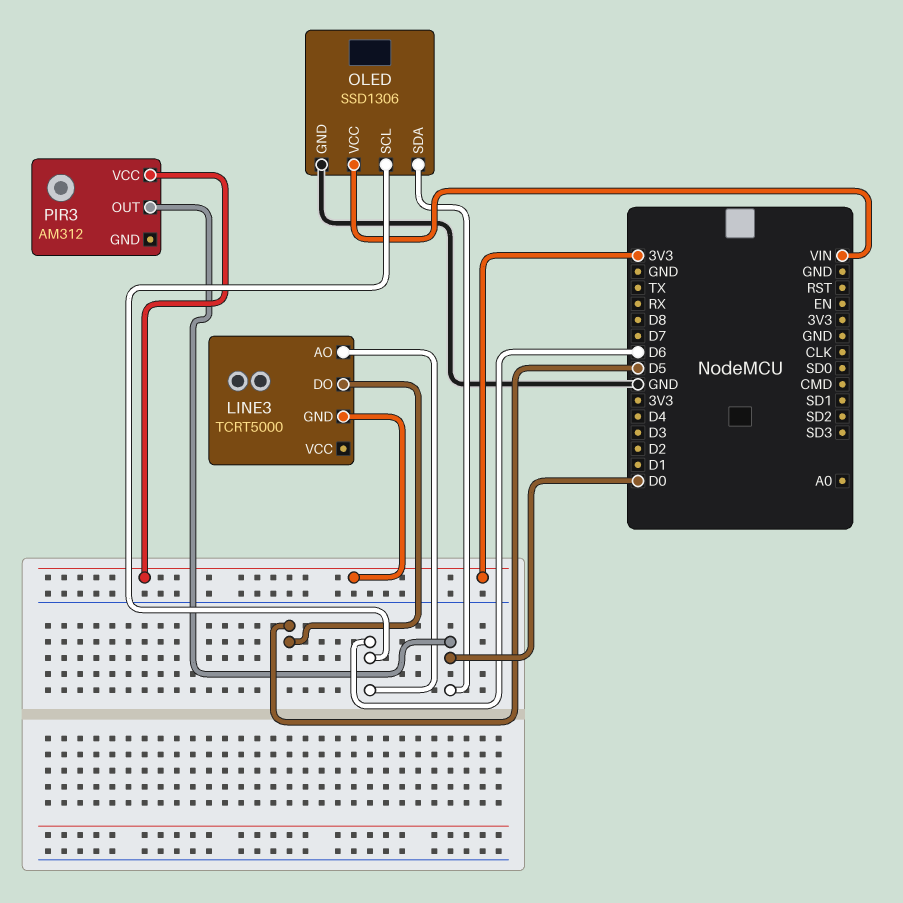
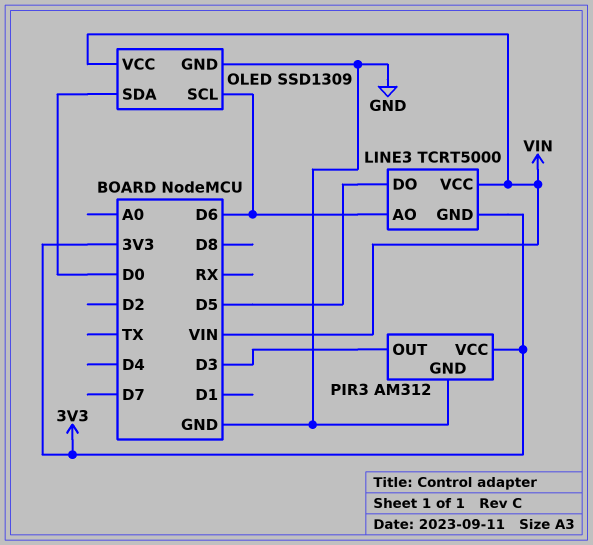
LINE3 pin VCC: none -> VIN
OLED: SSD1306 -> SSD1309
PIR3 pin GND: none -> GND
PIR3 pin OUT: D0 -> D3

